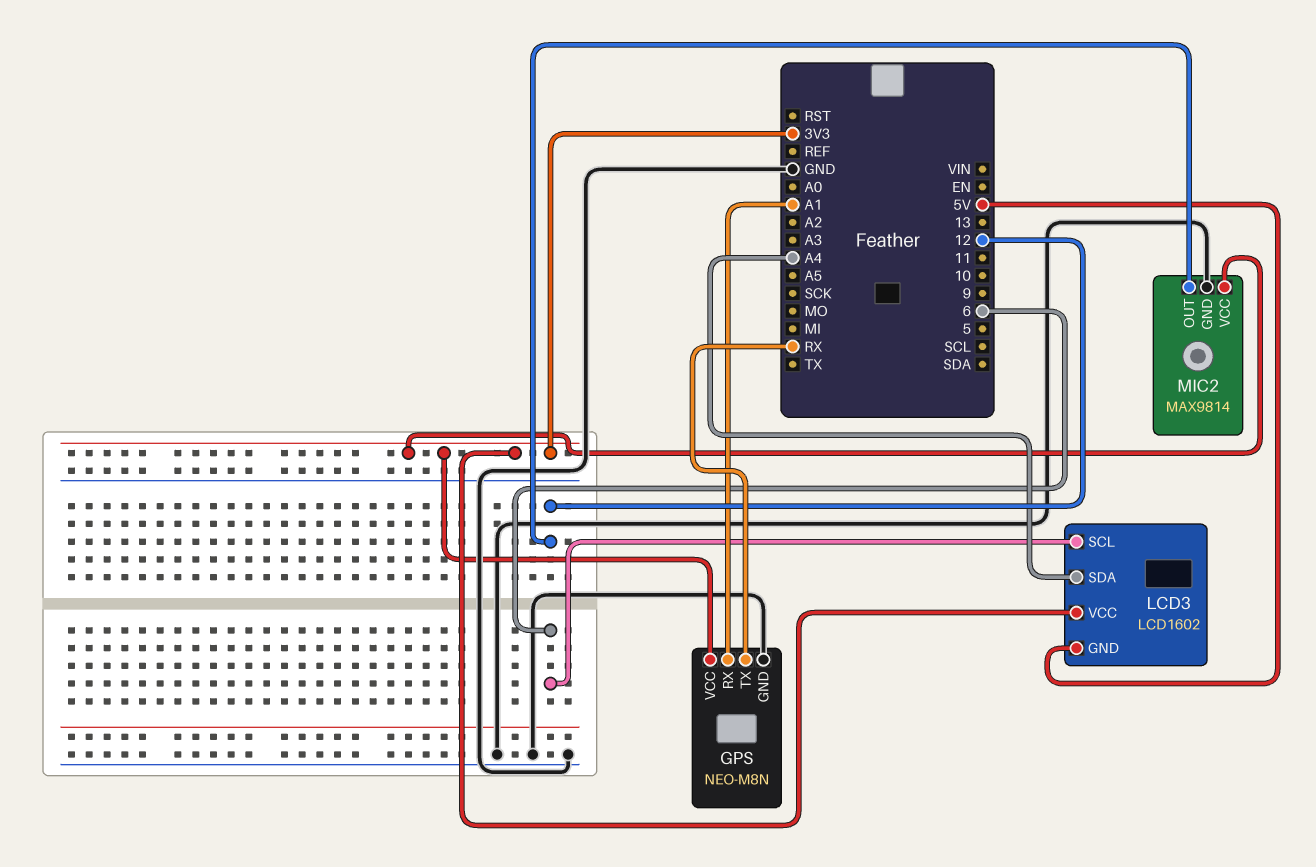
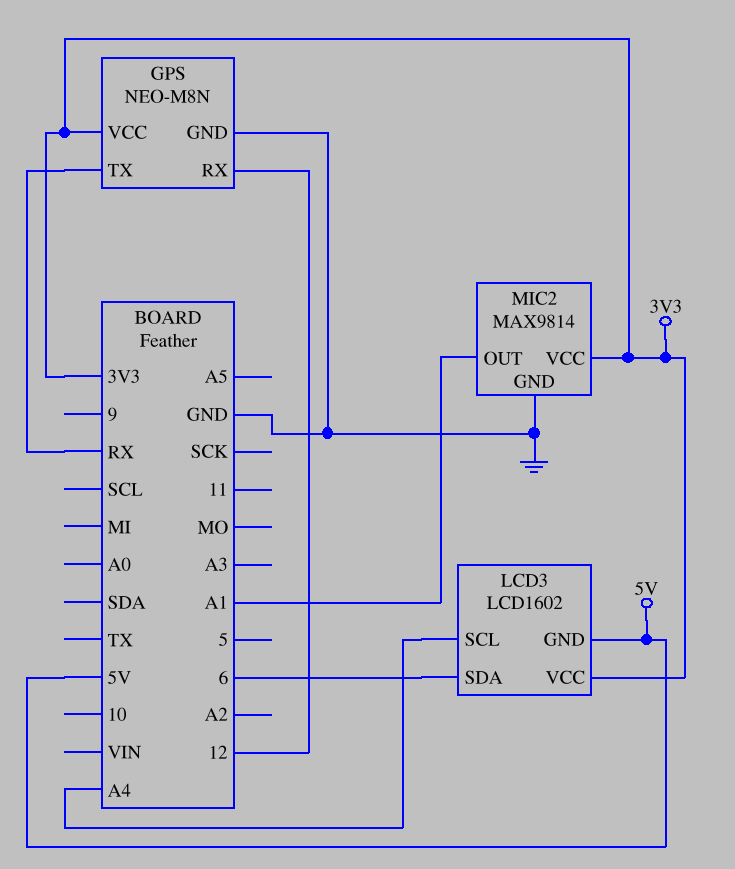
GPS pin RX: A1 -> 12
LCD3 pin SCL: 6 -> A4
LCD3 pin SDA: A4 -> 6
MIC2 pin OUT: 12 -> A1

